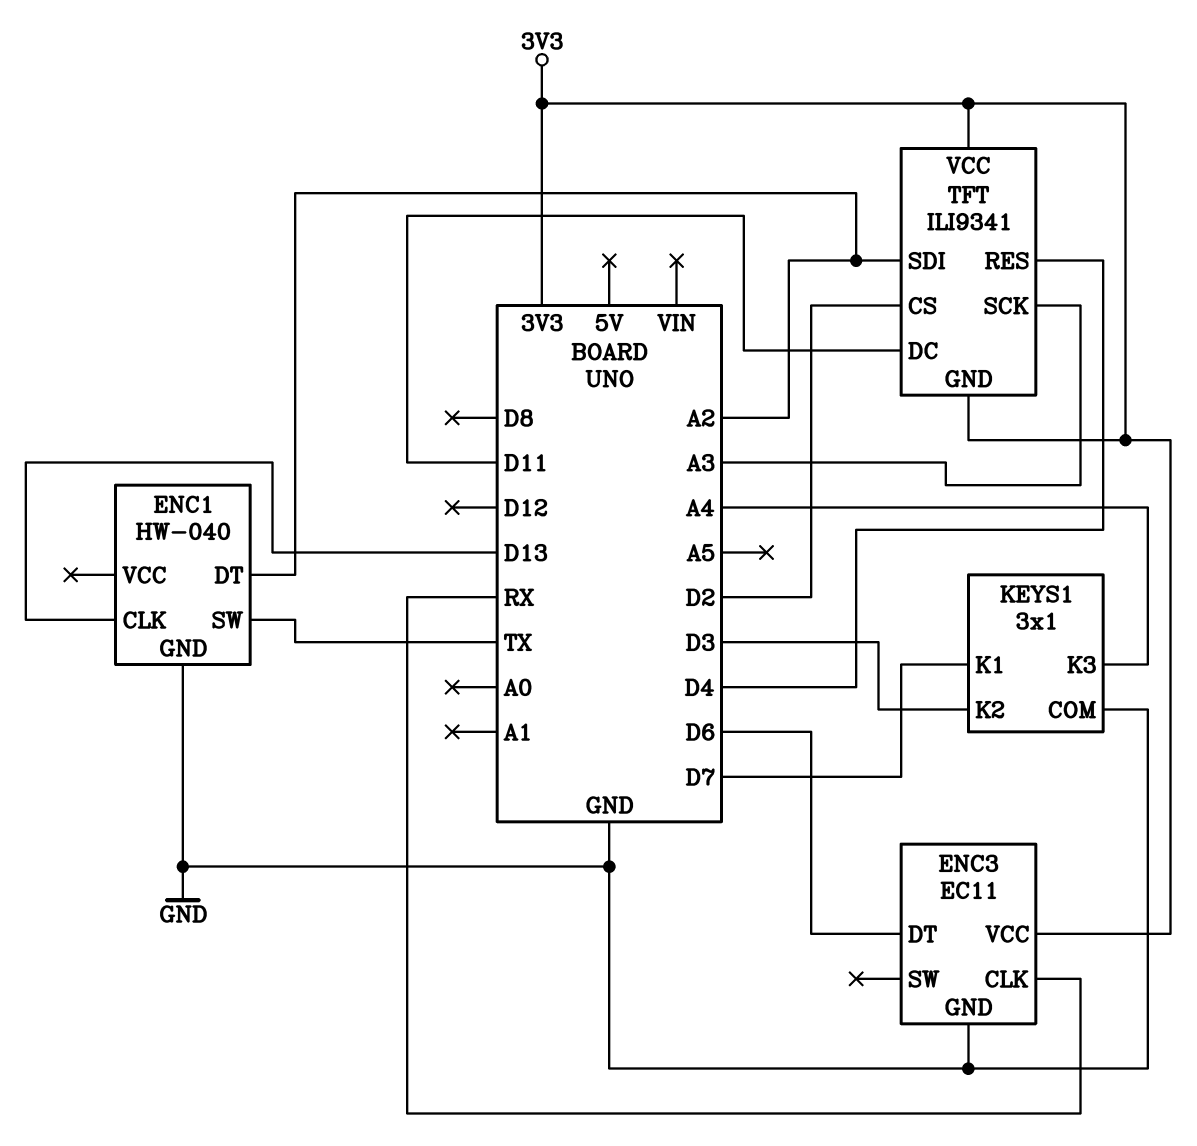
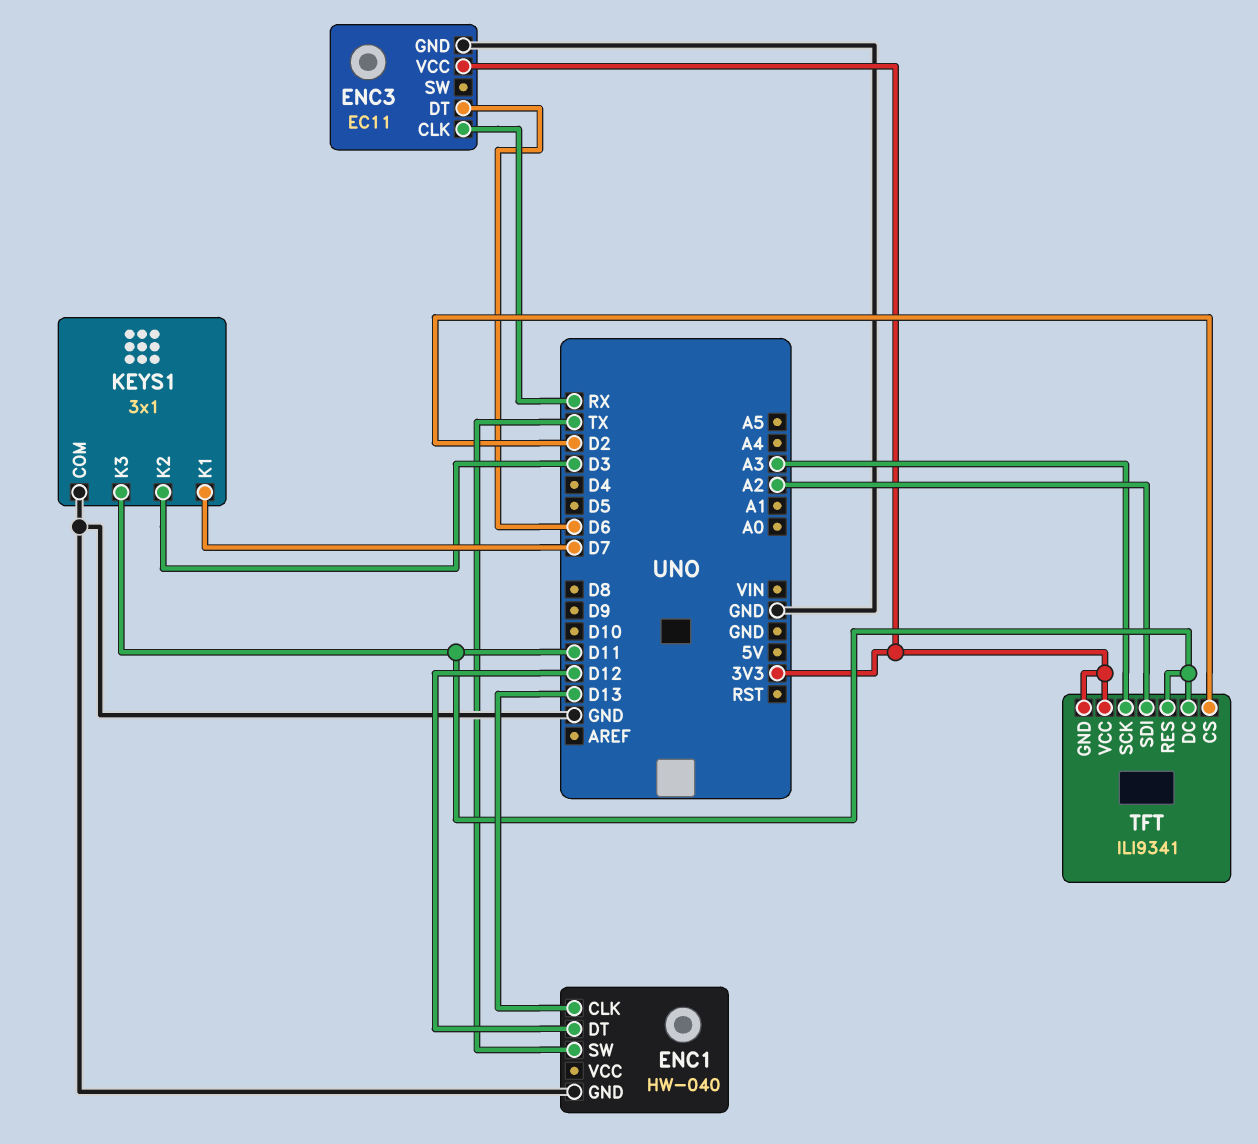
ENC1 pin DT: A2 -> D12
KEYS1 pin K3: A4 -> D11
TFT pin RES: D4 -> D11

